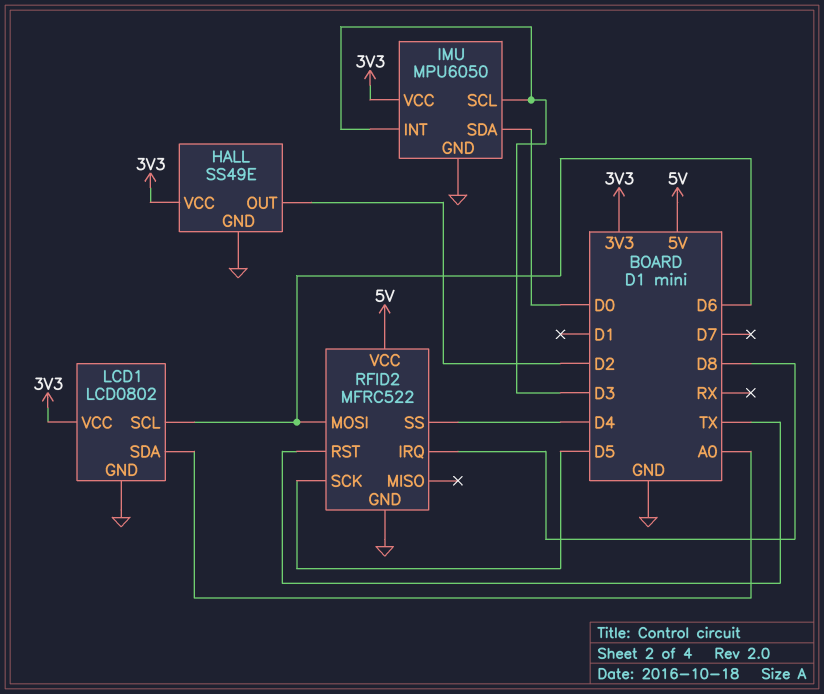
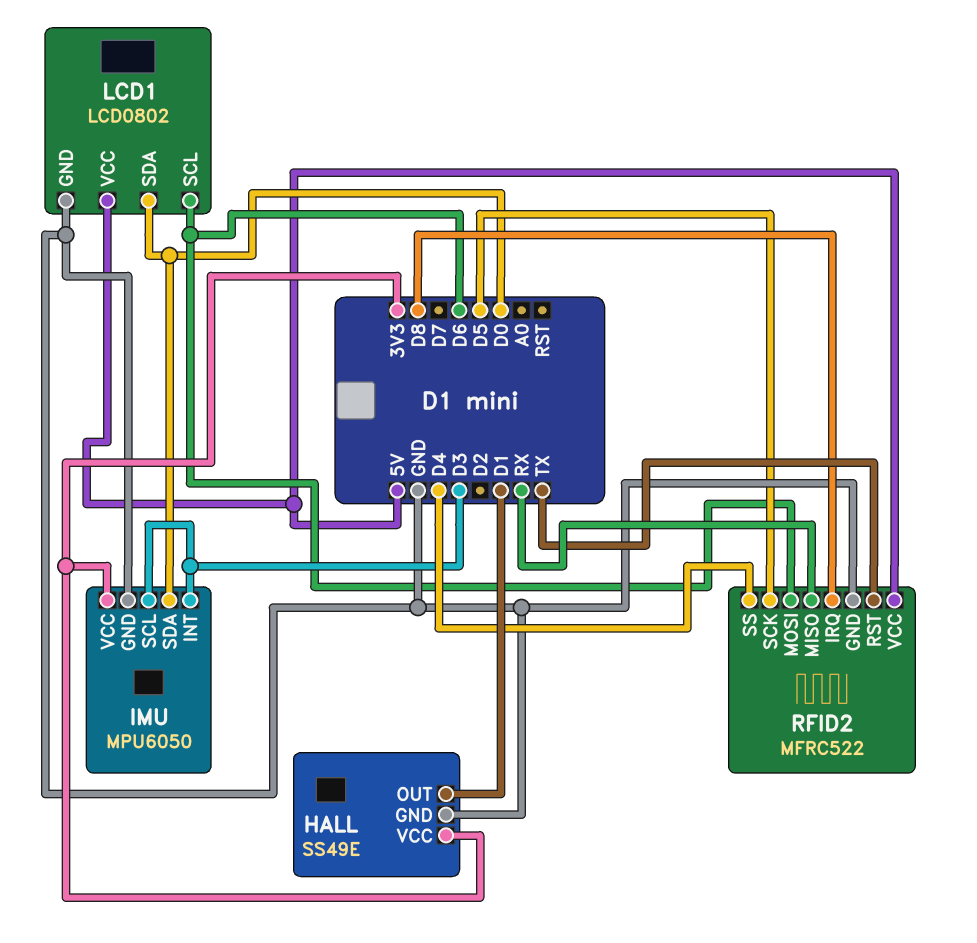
HALL pin OUT: D2 -> D1
LCD1 pin SDA: A0 -> D0
LCD1 pin VCC: 3V3 -> 5V
RFID2 pin MISO: none -> RX

